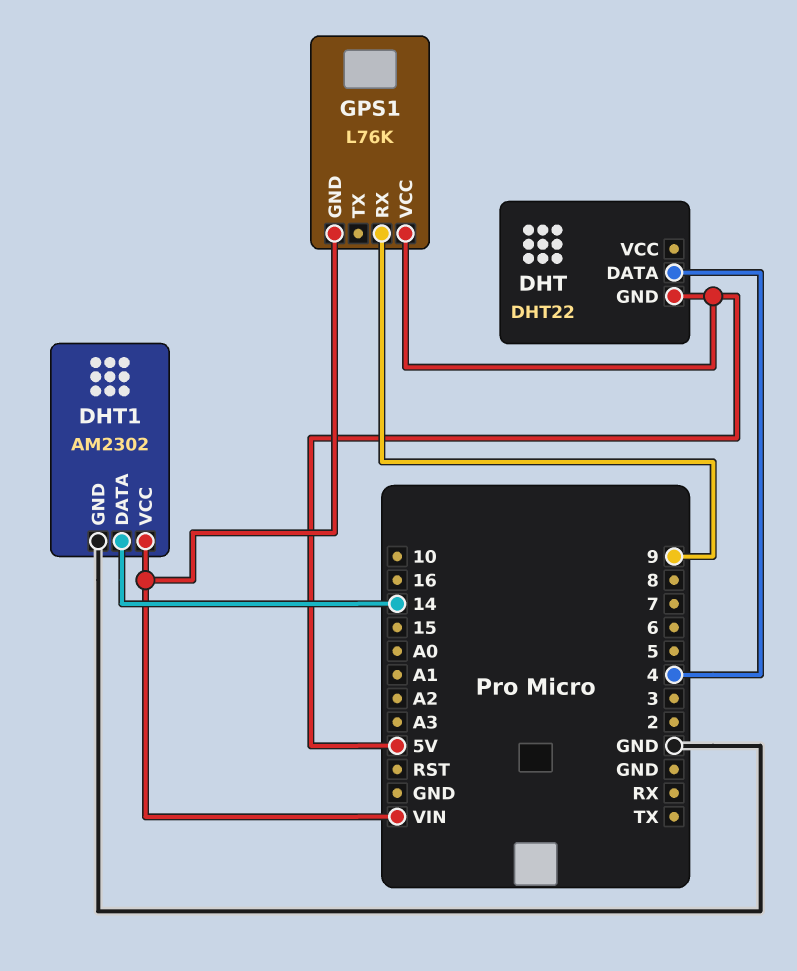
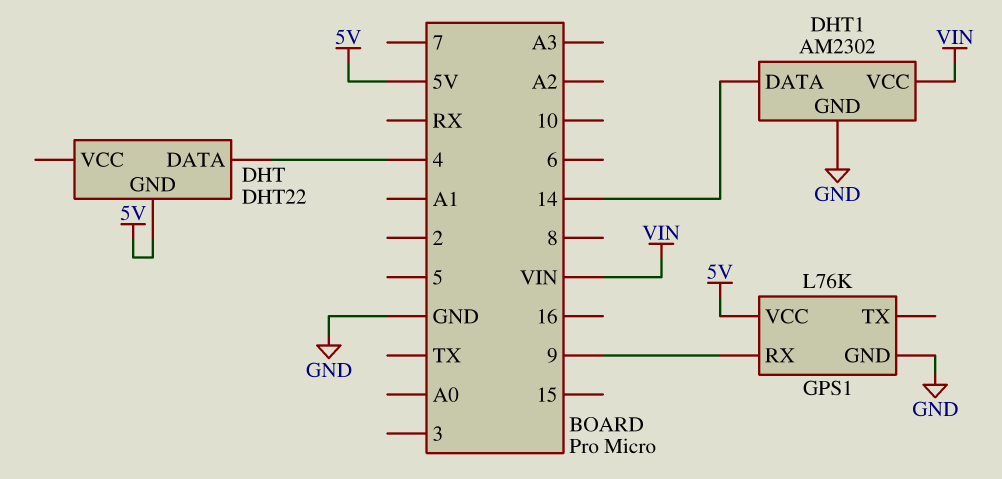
GPS1 pin GND: VIN -> GND

